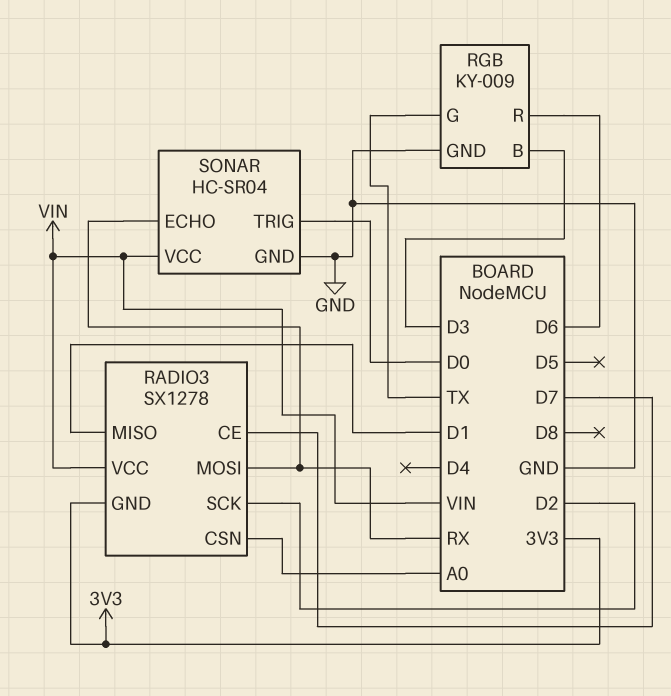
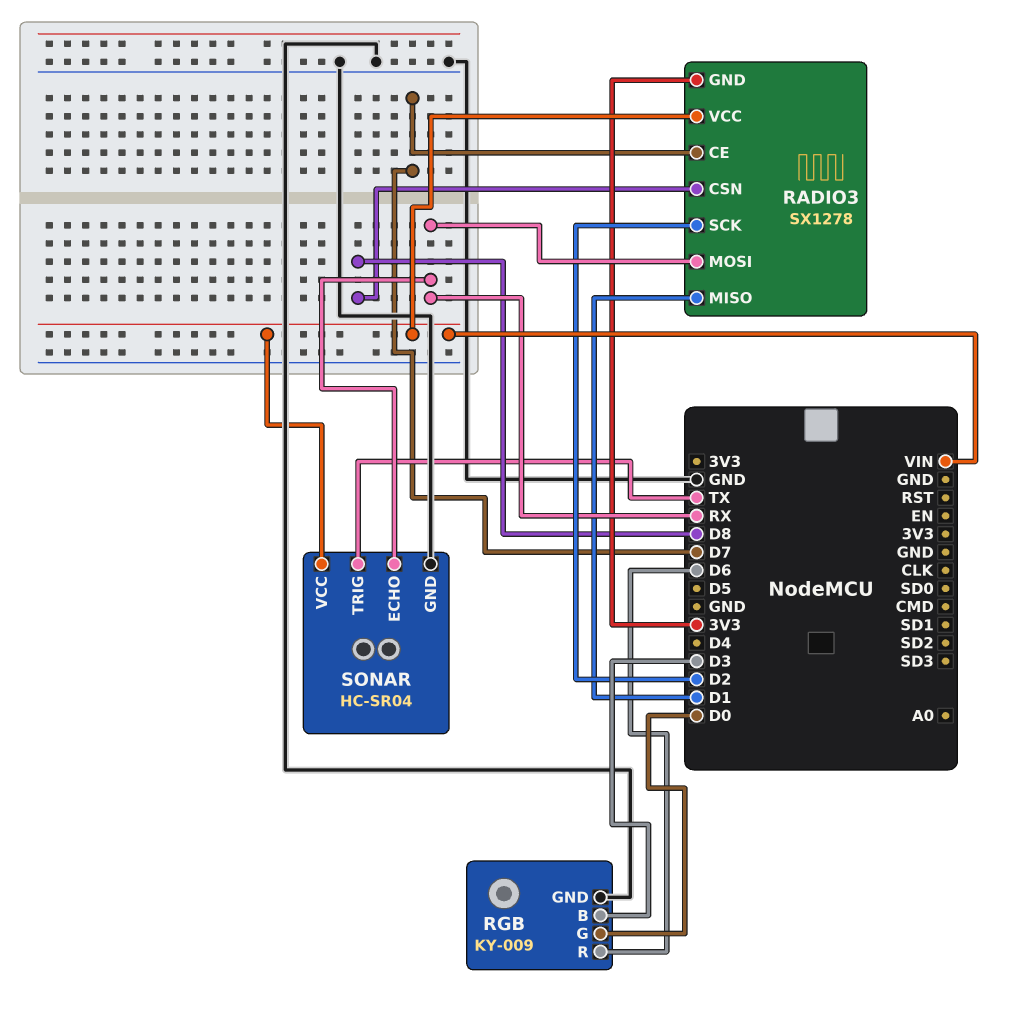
RADIO3 pin CSN: A0 -> D8
RGB pin G: TX -> D0
SONAR pin TRIG: D0 -> TX

